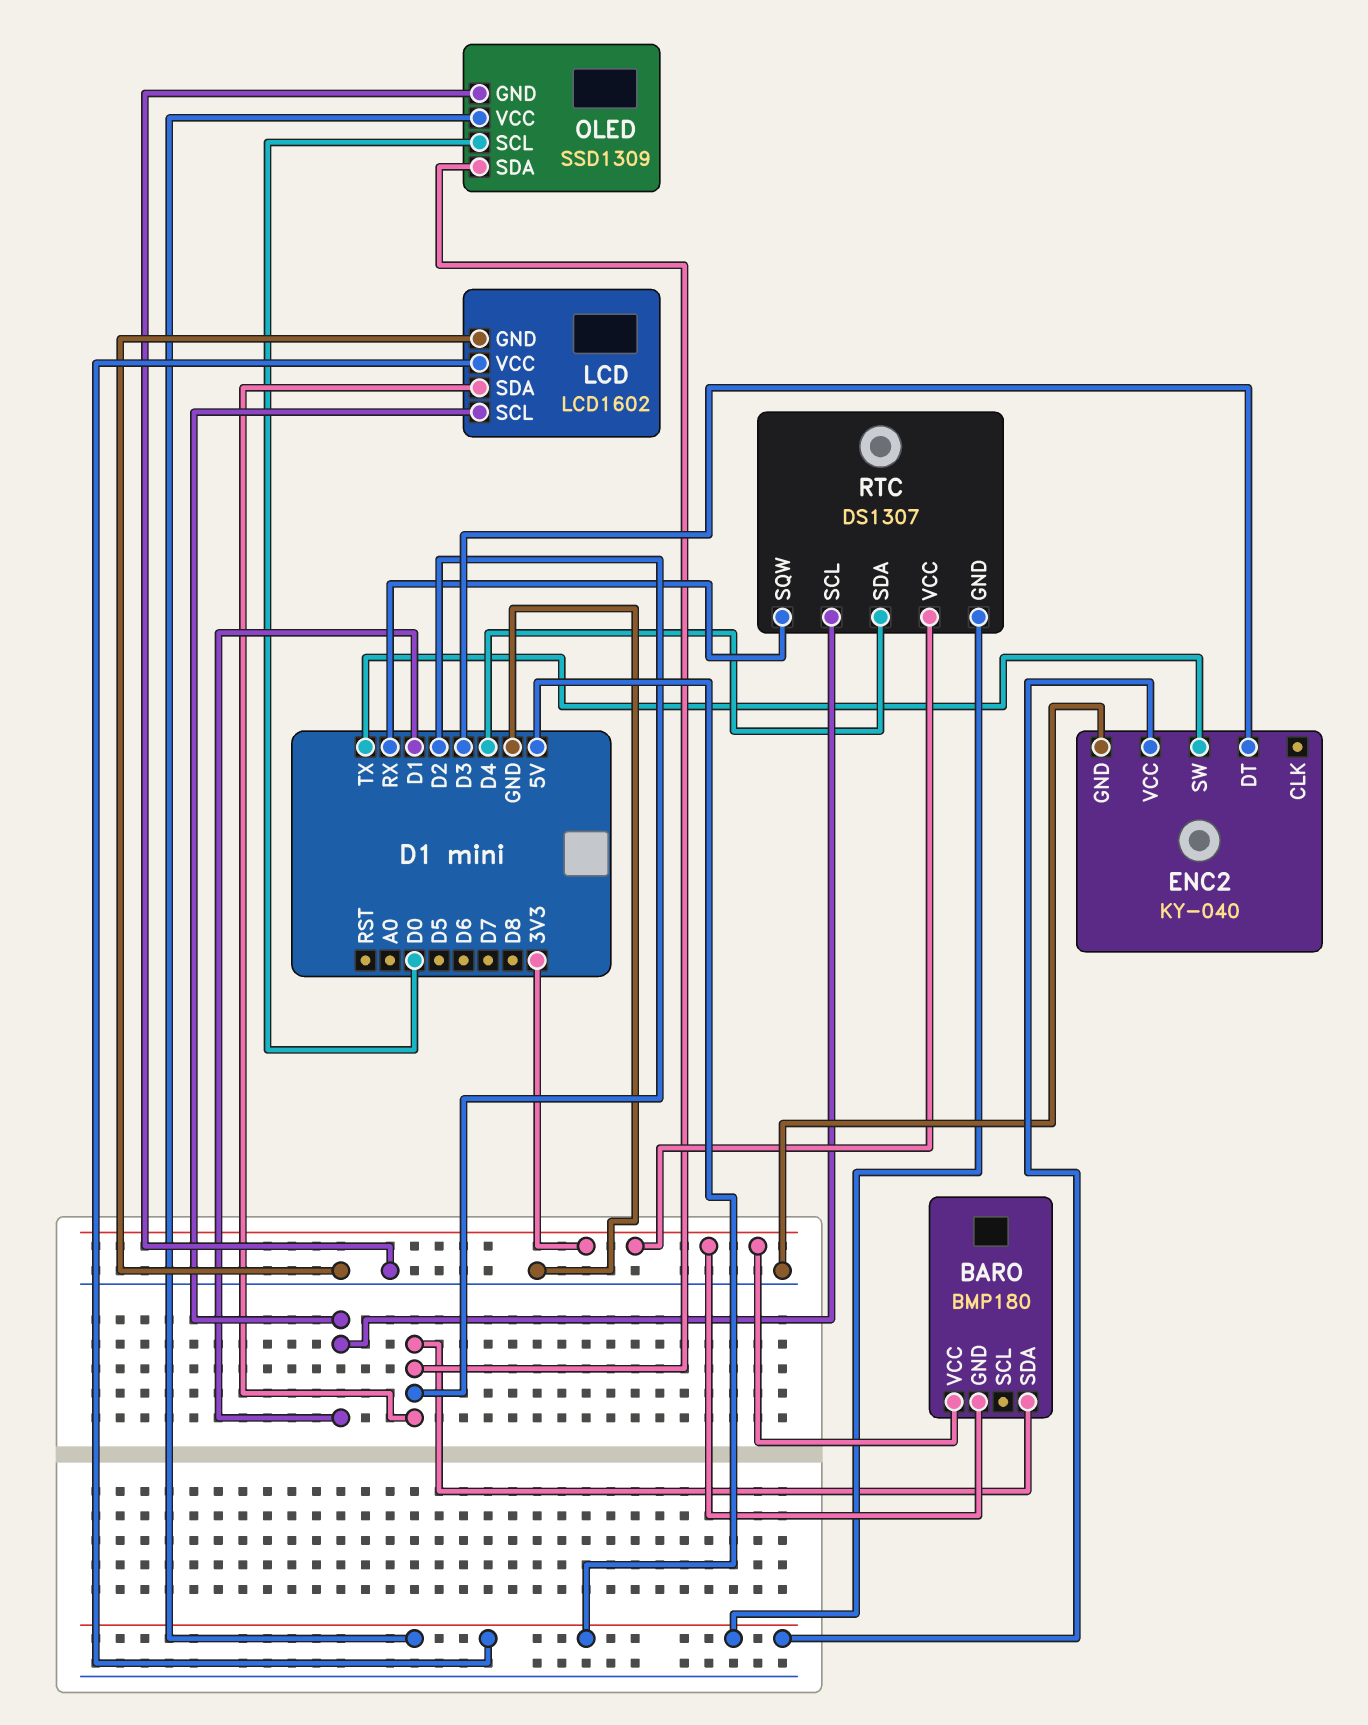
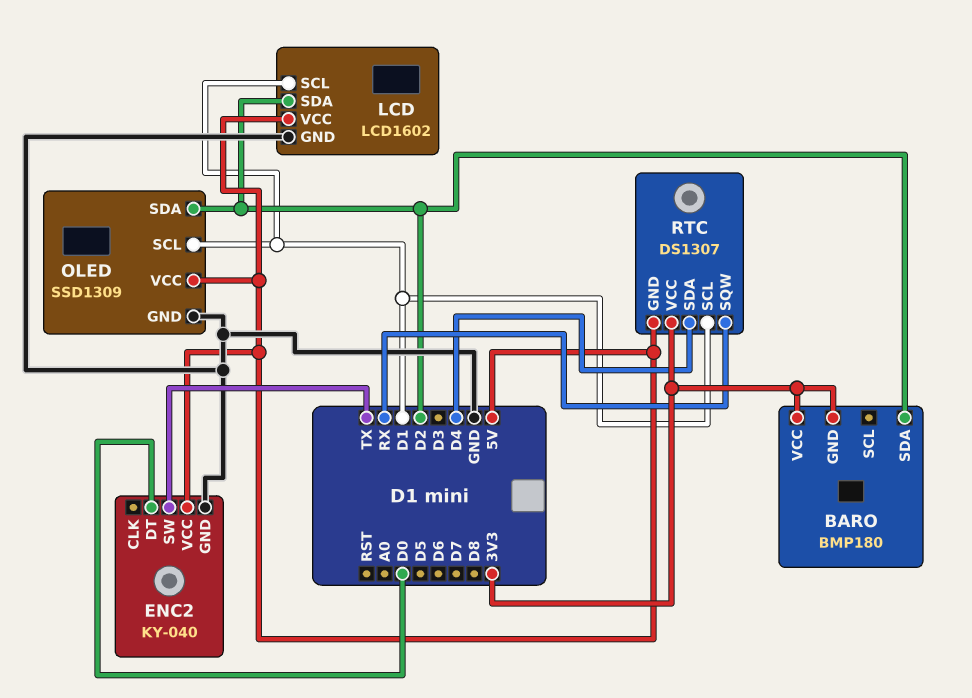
ENC2 pin DT: D3 -> D0
OLED pin SCL: D0 -> D1

